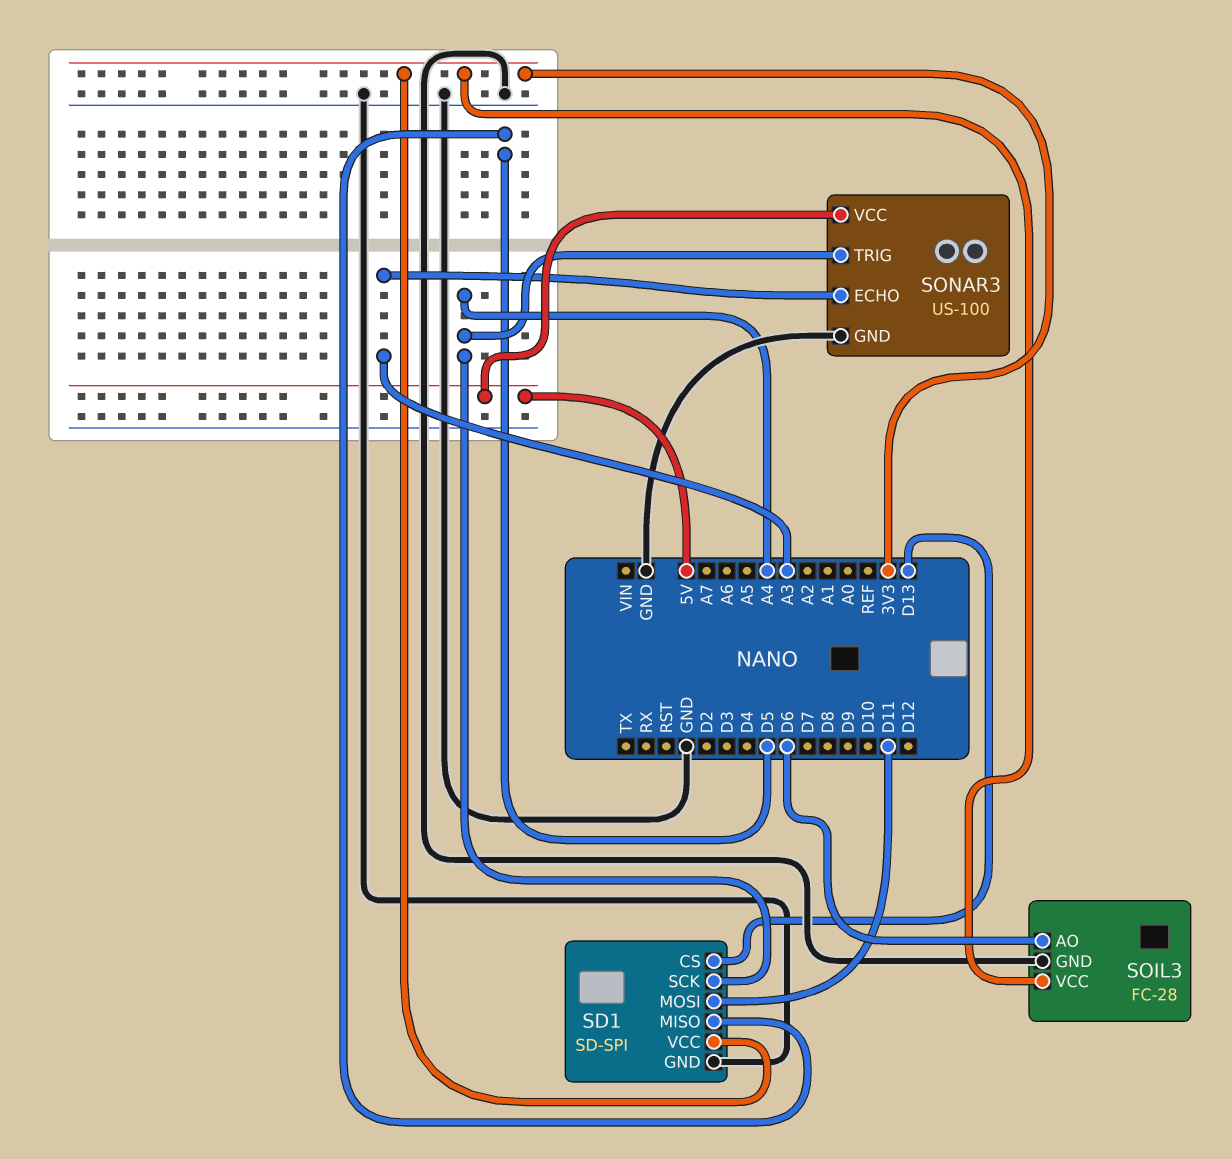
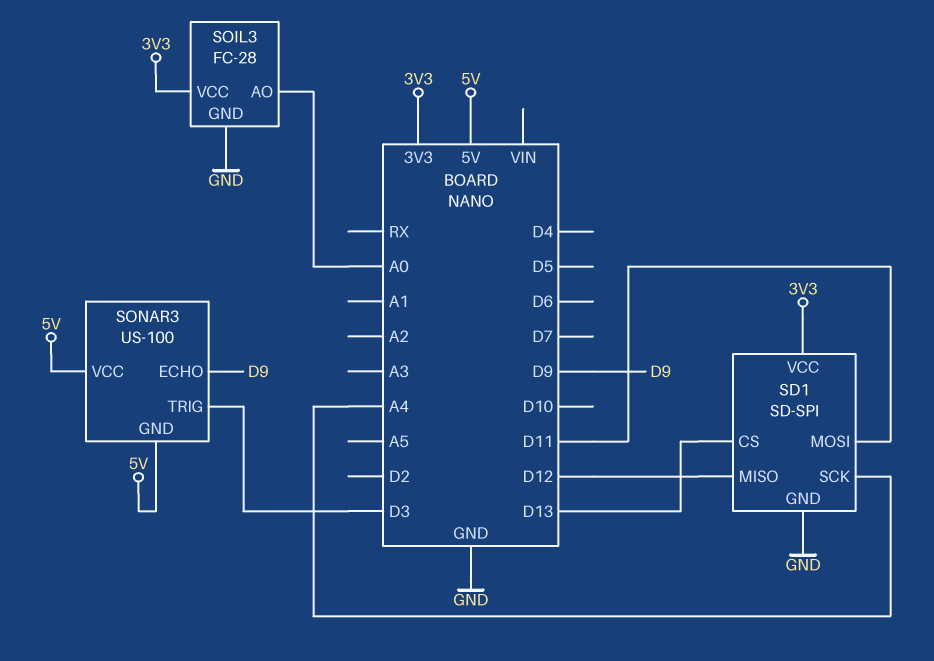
SD1 pin MISO: D5 -> D12
SOIL3 pin AO: D6 -> A0
SONAR3 pin ECHO: A3 -> D9
SONAR3 pin GND: GND -> 5V
SONAR3 pin TRIG: A4 -> D3

